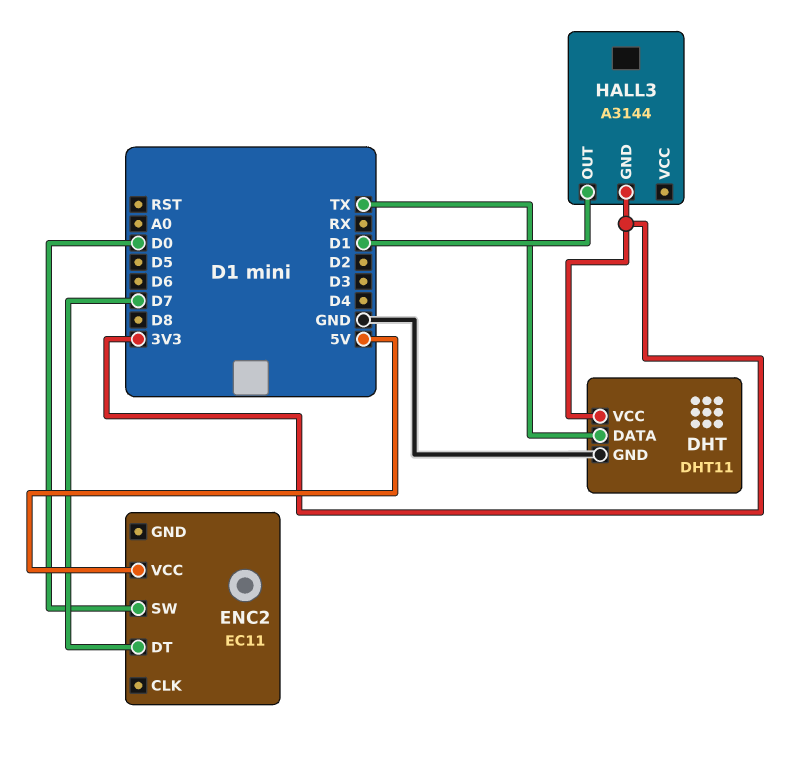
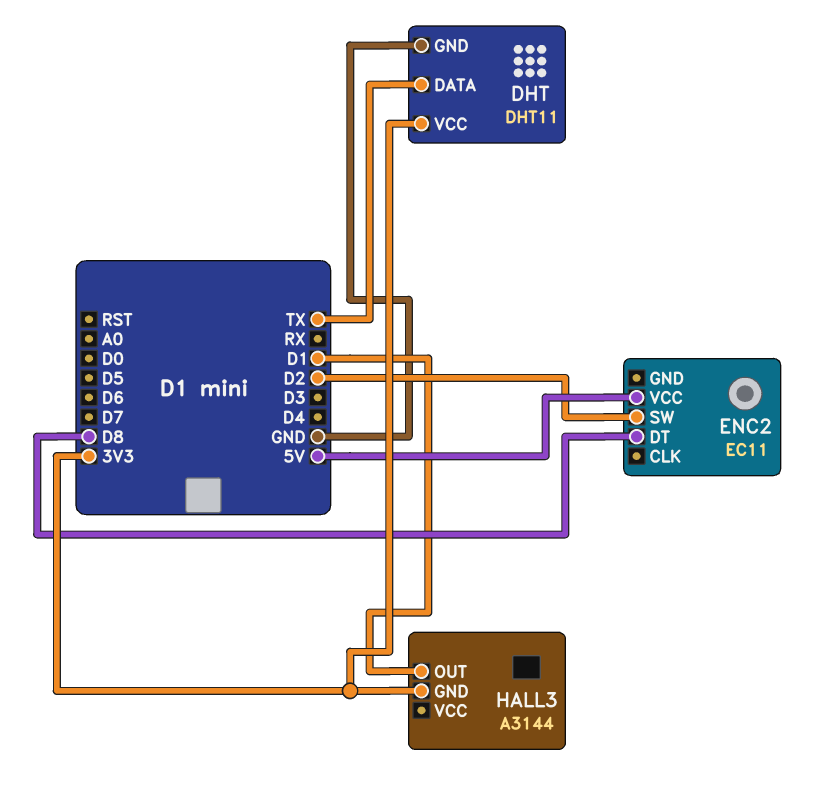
ENC2 pin DT: D7 -> D8
ENC2 pin SW: D0 -> D2

